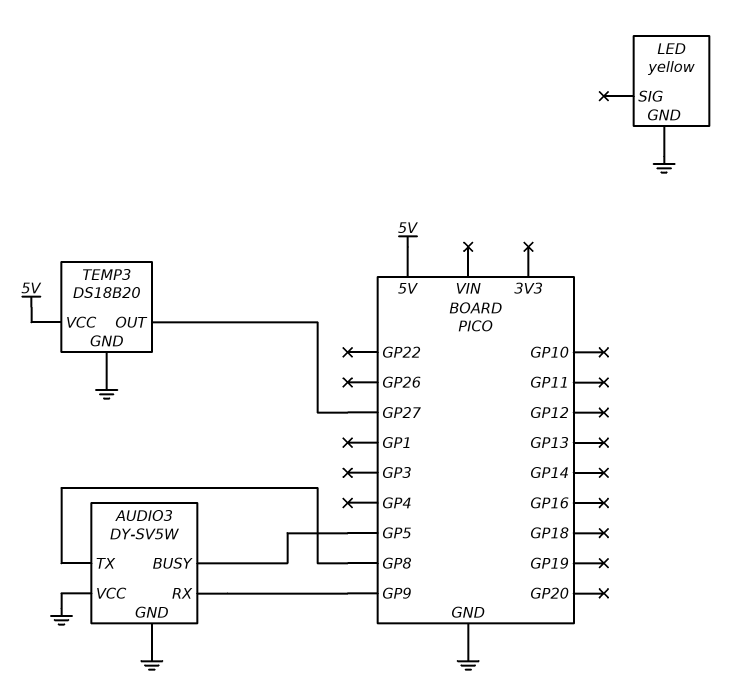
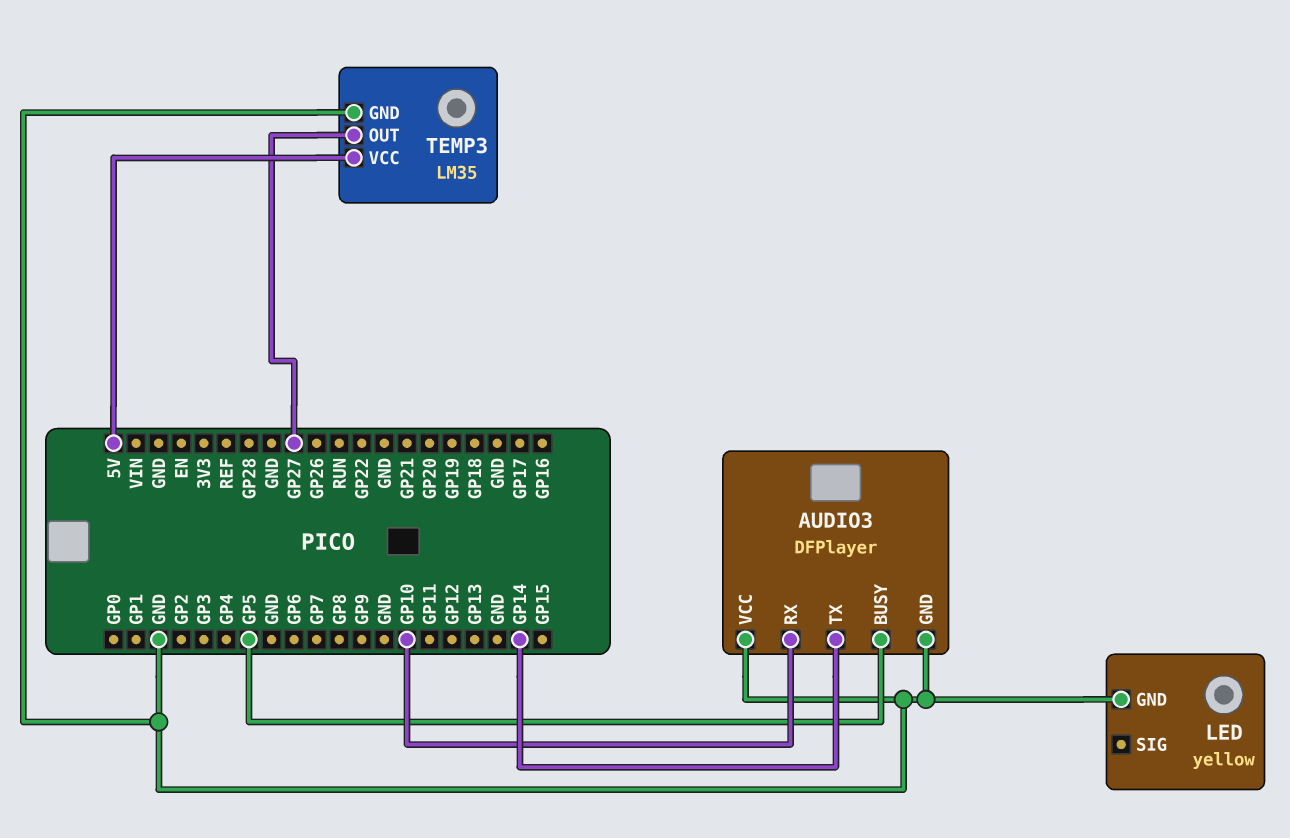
AUDIO3: DY-SV5W -> DFPlayer
AUDIO3 pin RX: GP9 -> GP10
AUDIO3 pin TX: GP8 -> GP14
TEMP3: DS18B20 -> LM35

